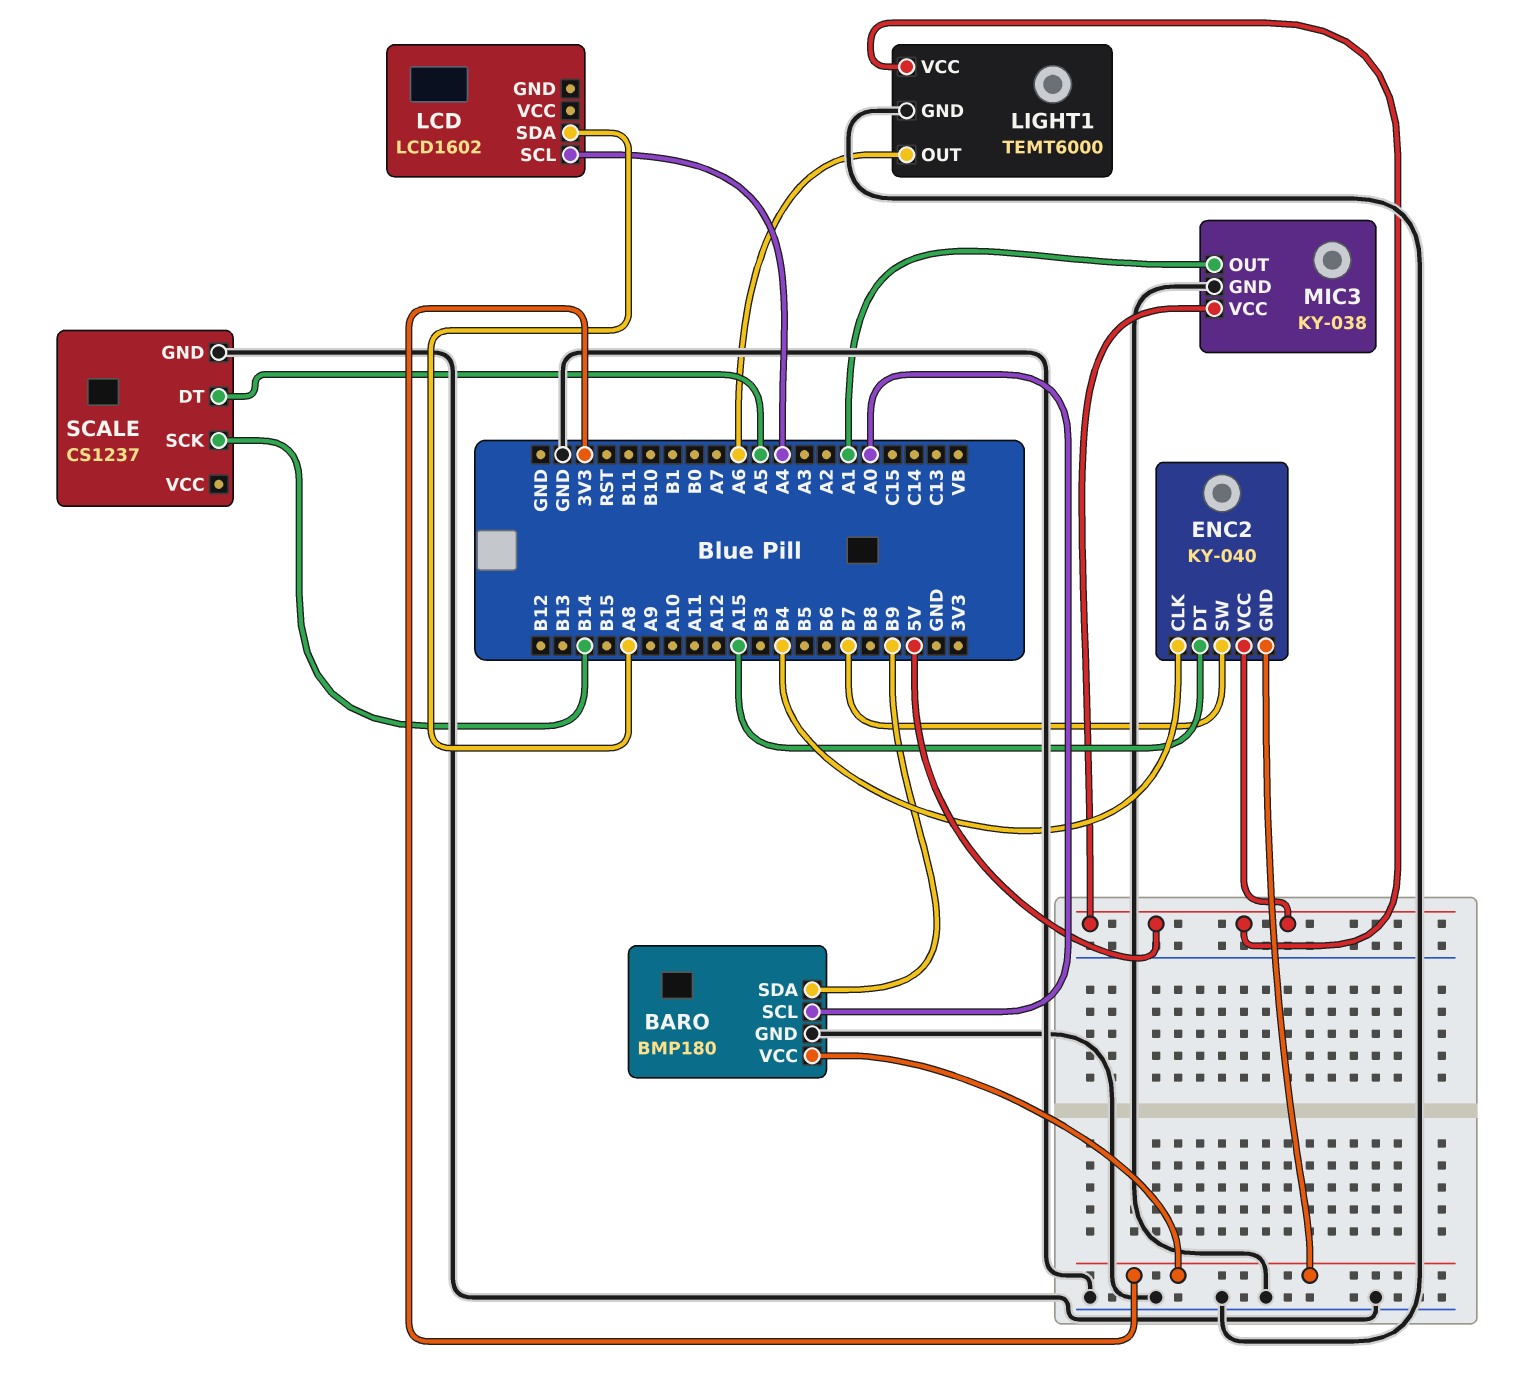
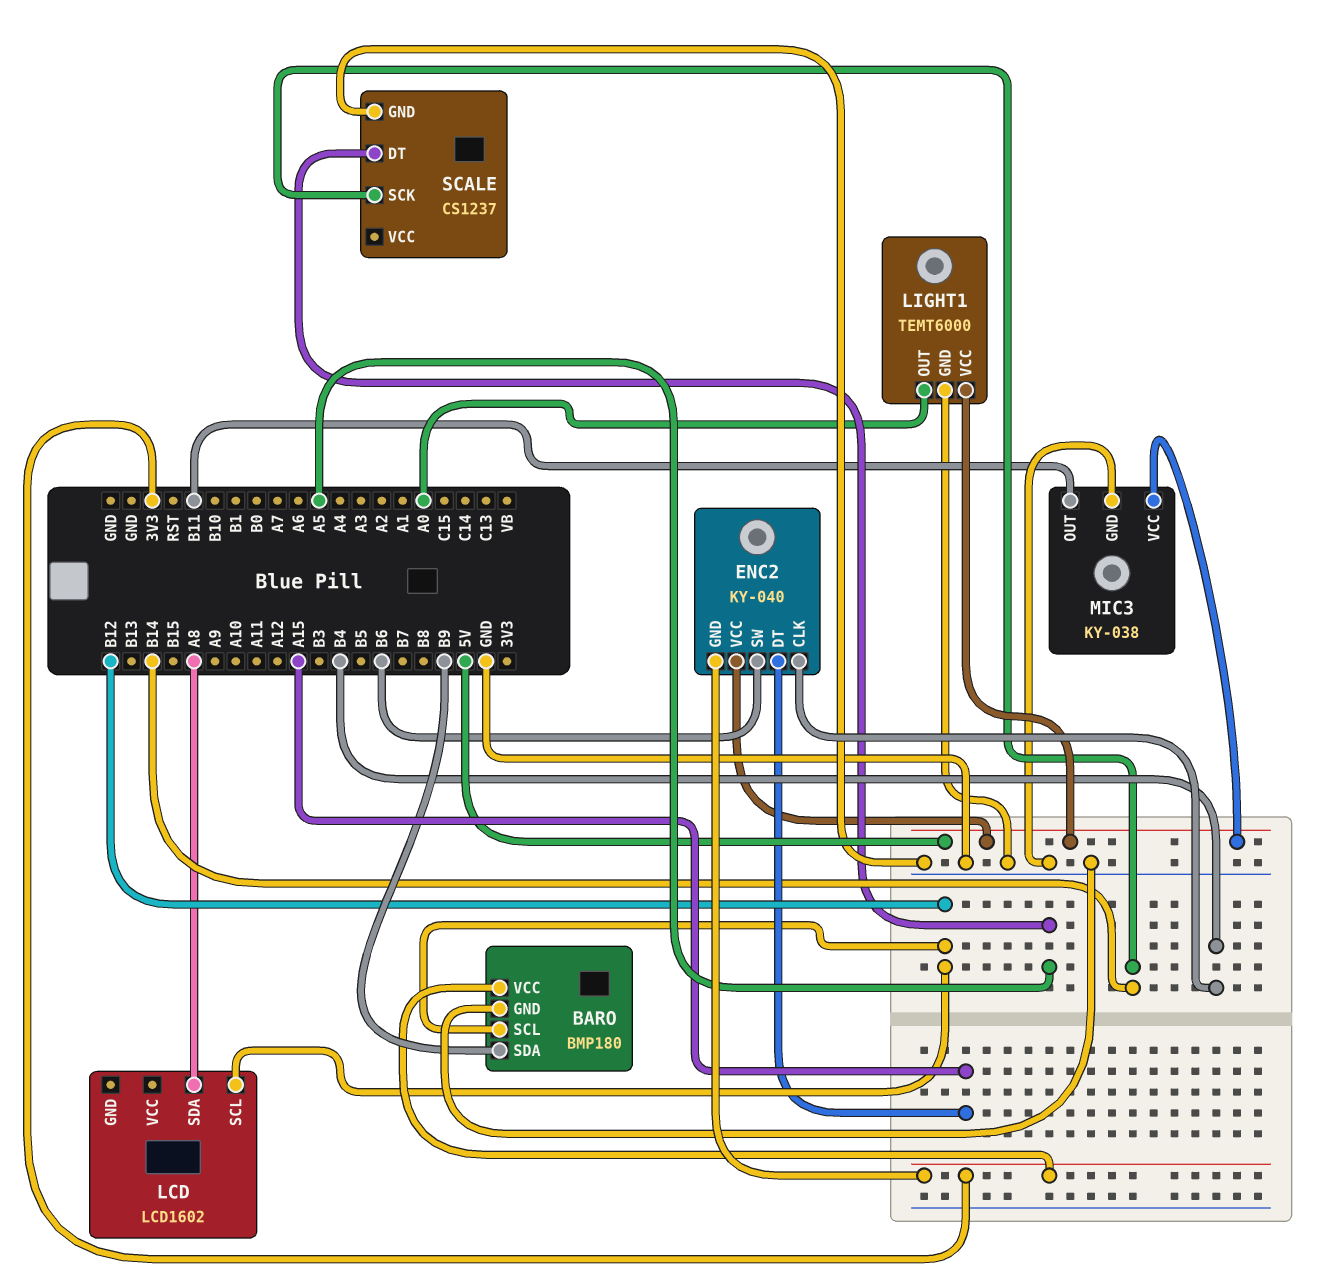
BARO pin SCL: A0 -> B12
ENC2 pin SW: B7 -> B6
LCD pin SCL: A4 -> B12
LIGHT1 pin OUT: A6 -> A0
MIC3 pin OUT: A1 -> B11

